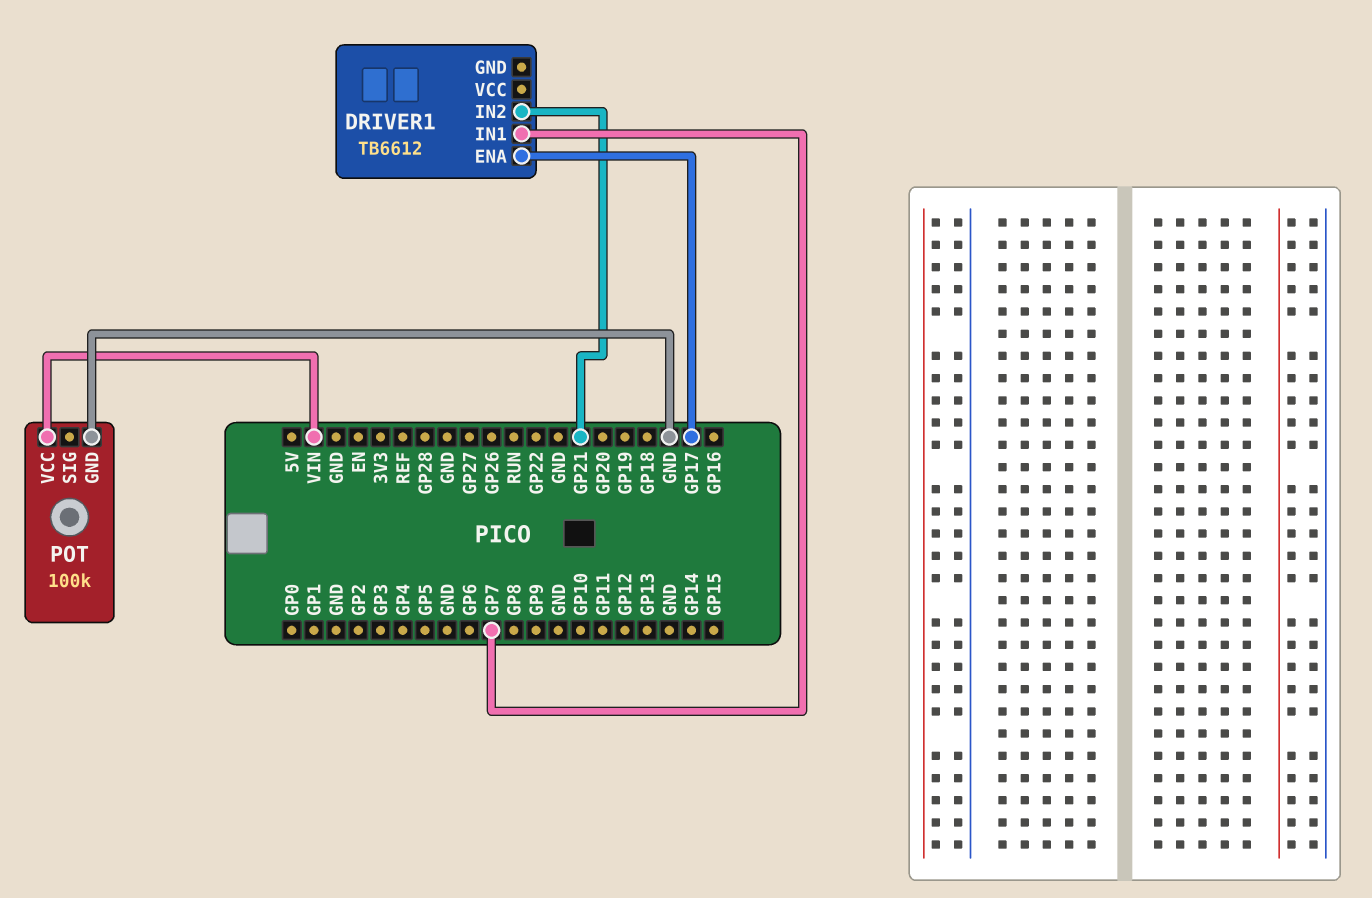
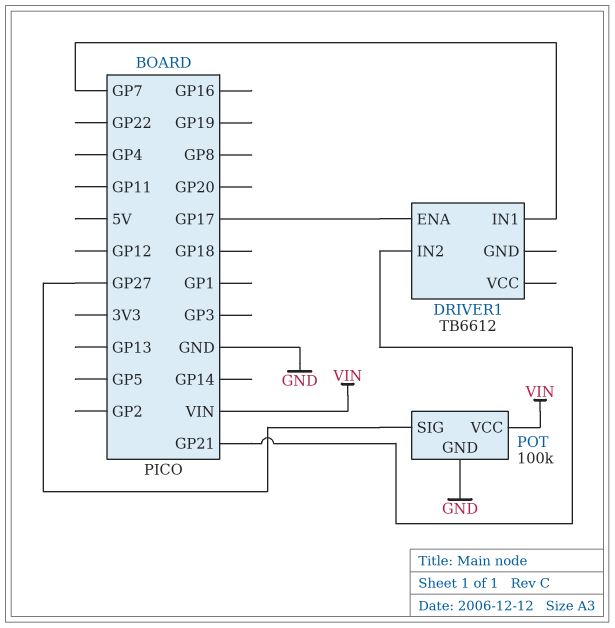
POT pin SIG: none -> GP27

